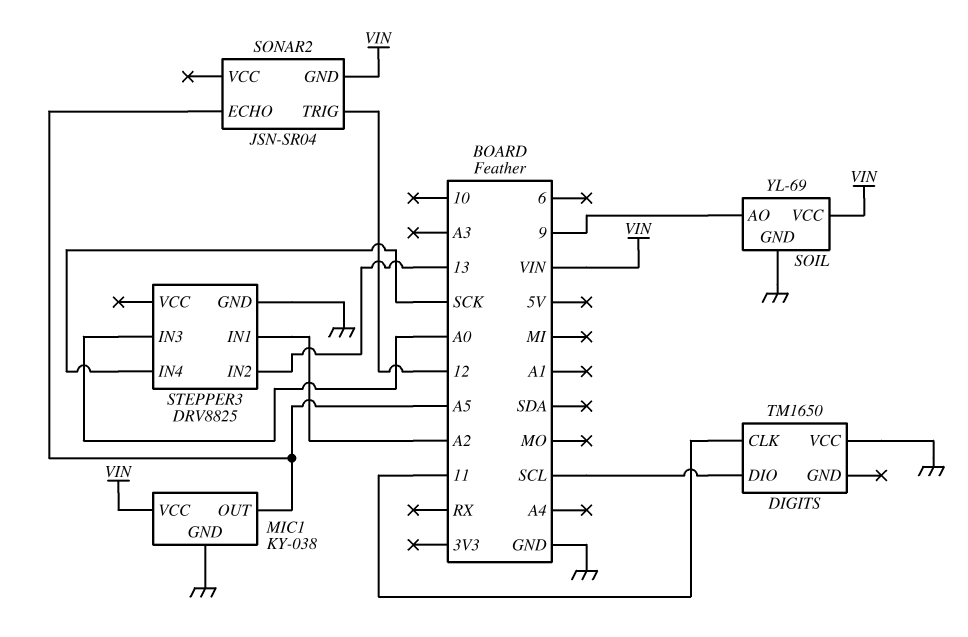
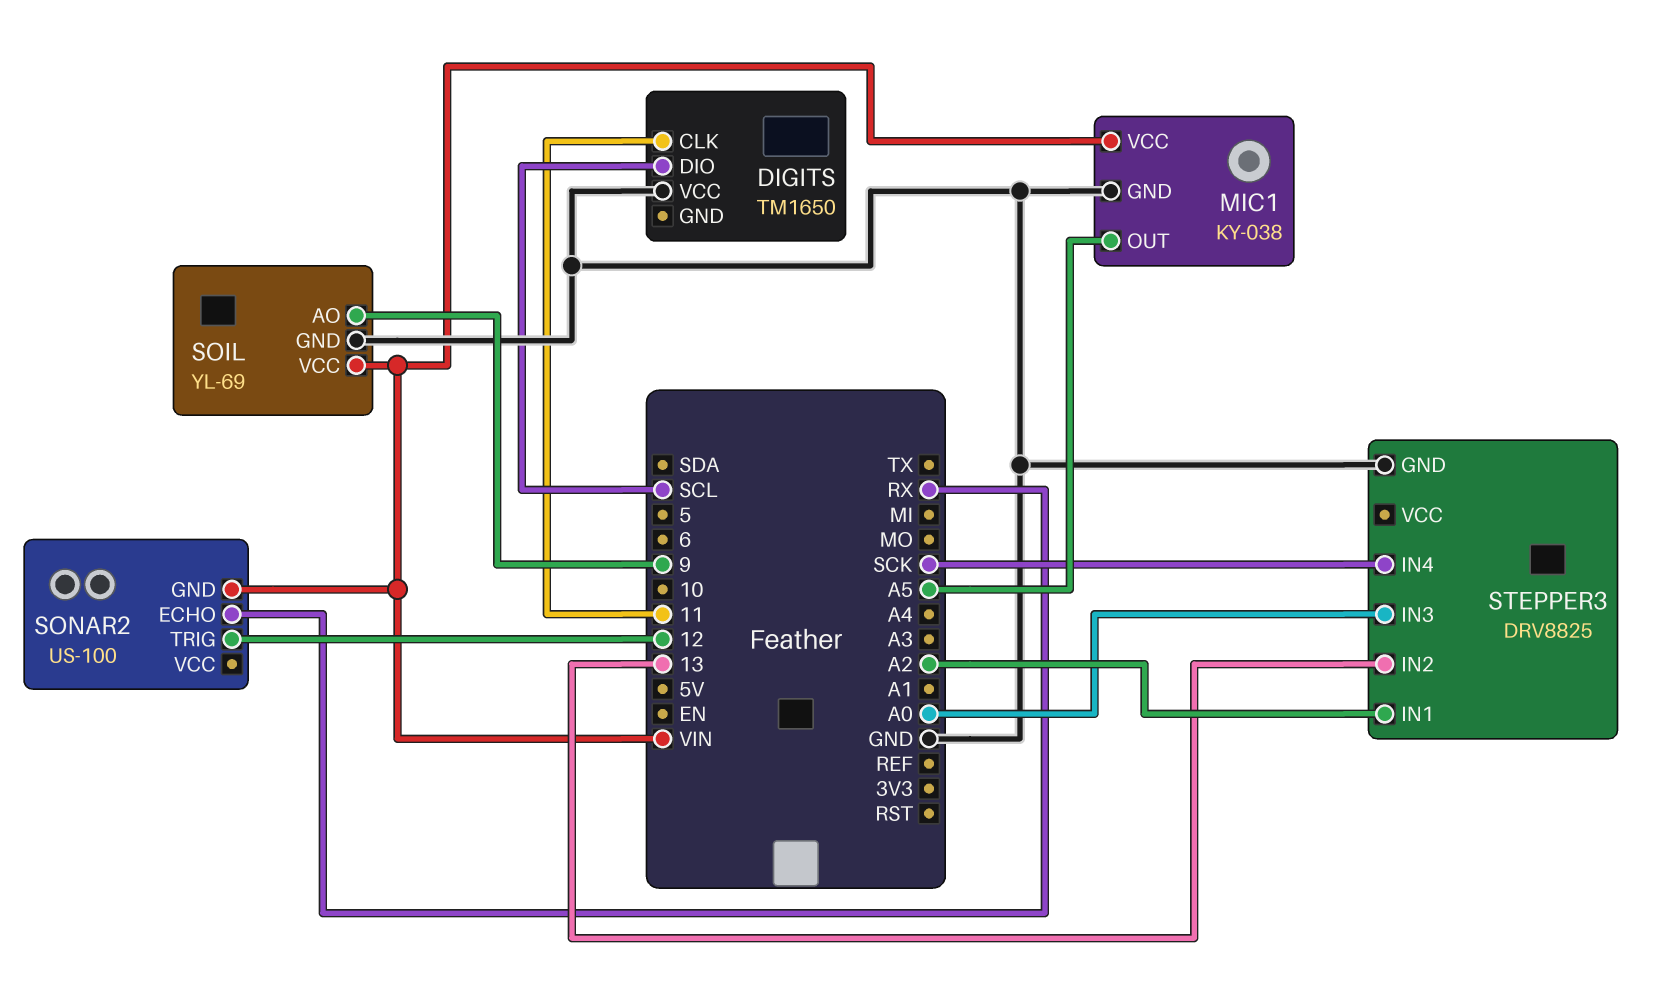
SONAR2: JSN-SR04 -> US-100
SONAR2 pin ECHO: A5 -> RX

